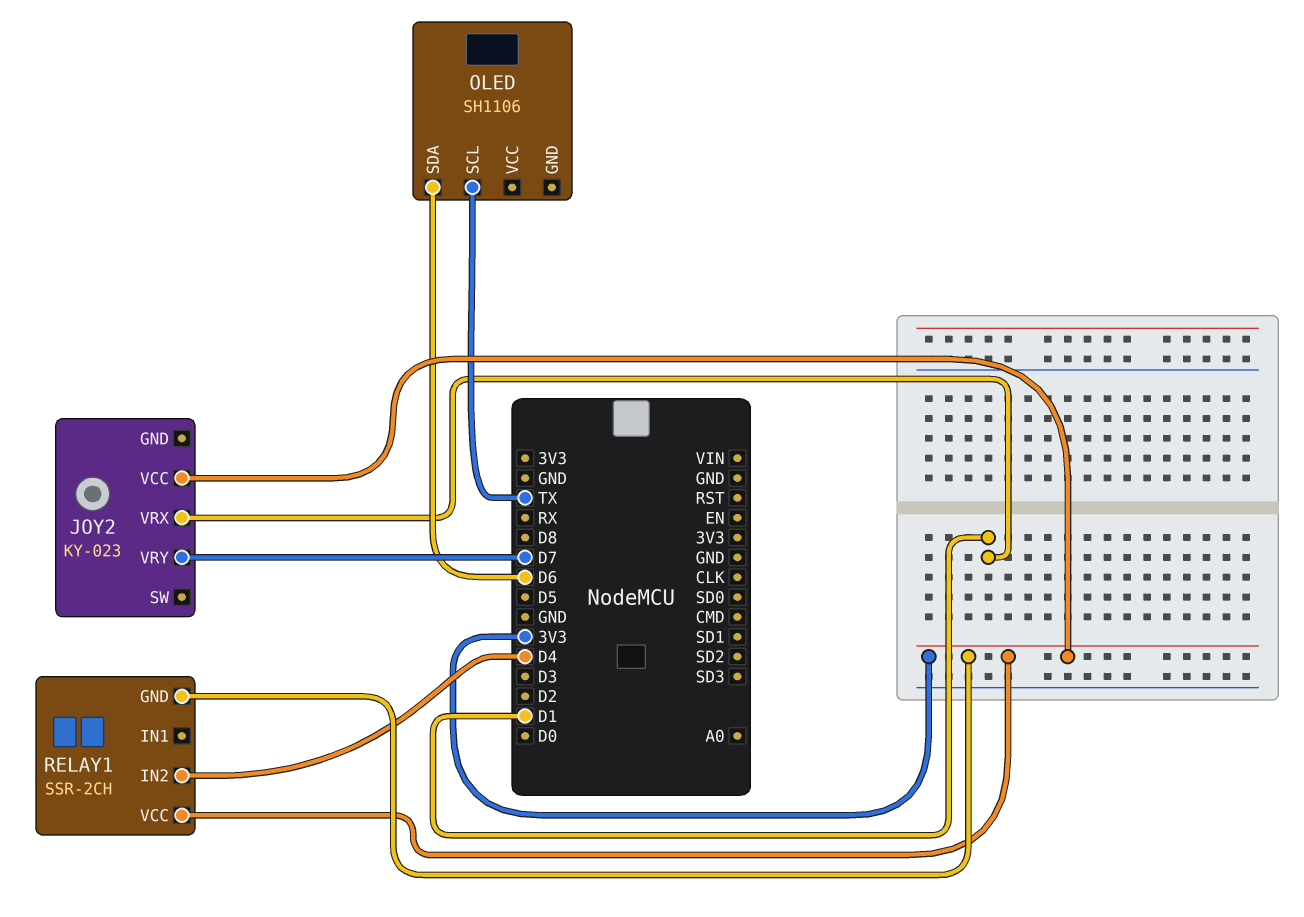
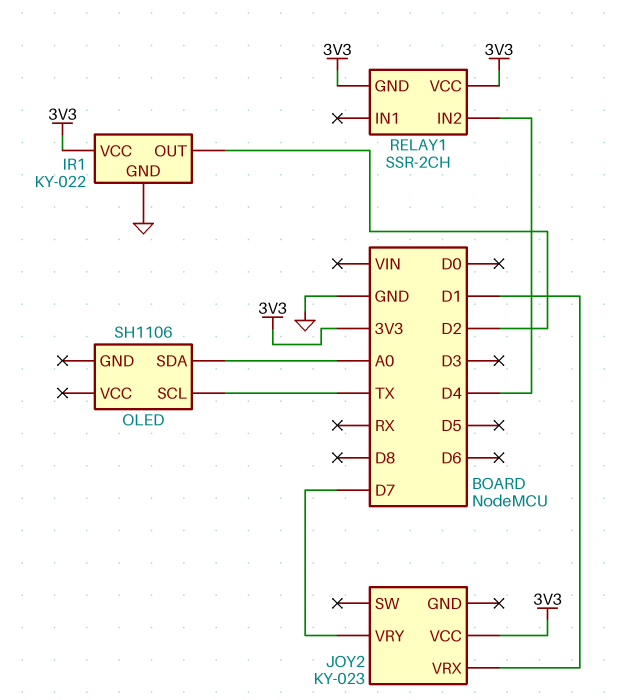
IR1: none -> KY-022
IR1 pin GND: none -> GND
IR1 pin OUT: none -> D2
IR1 pin VCC: none -> 3V3
OLED pin SDA: D6 -> A0

